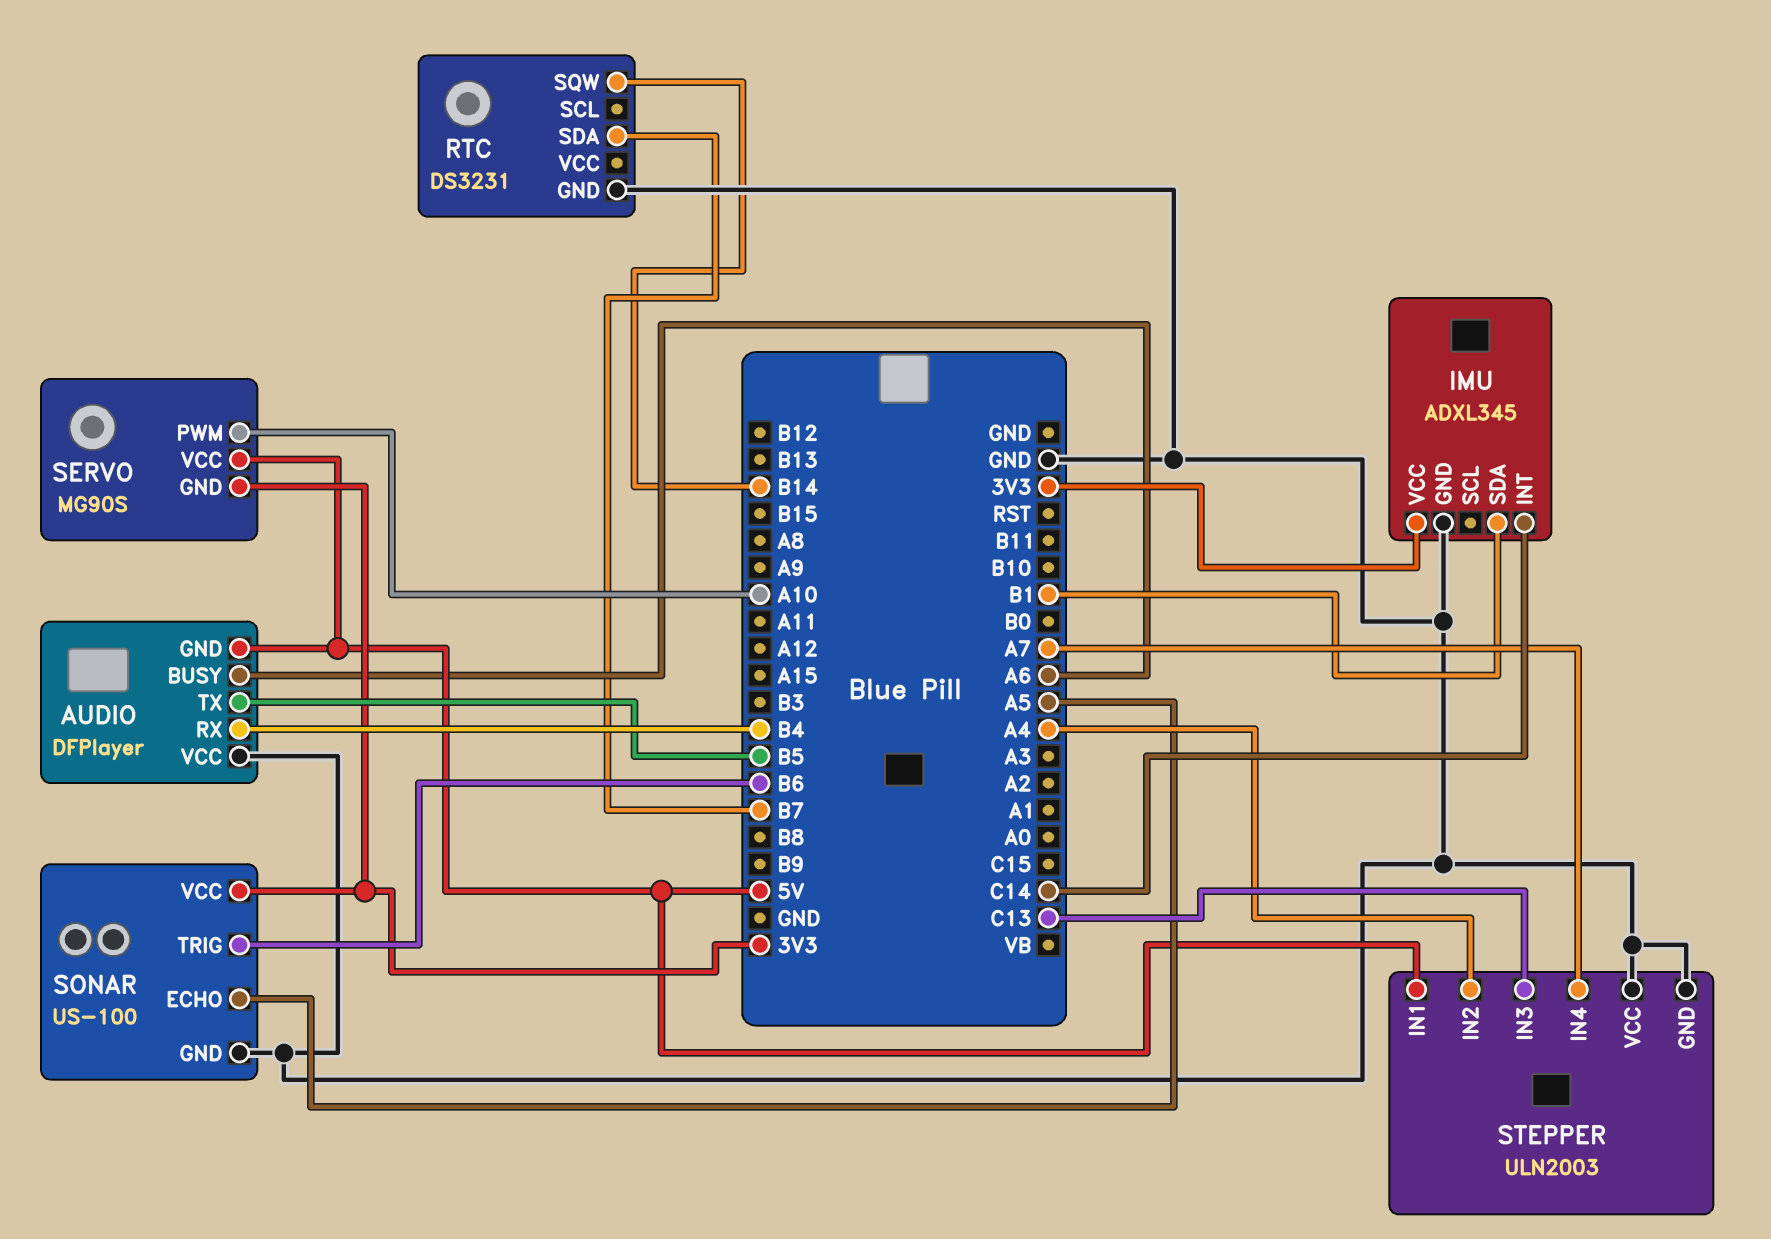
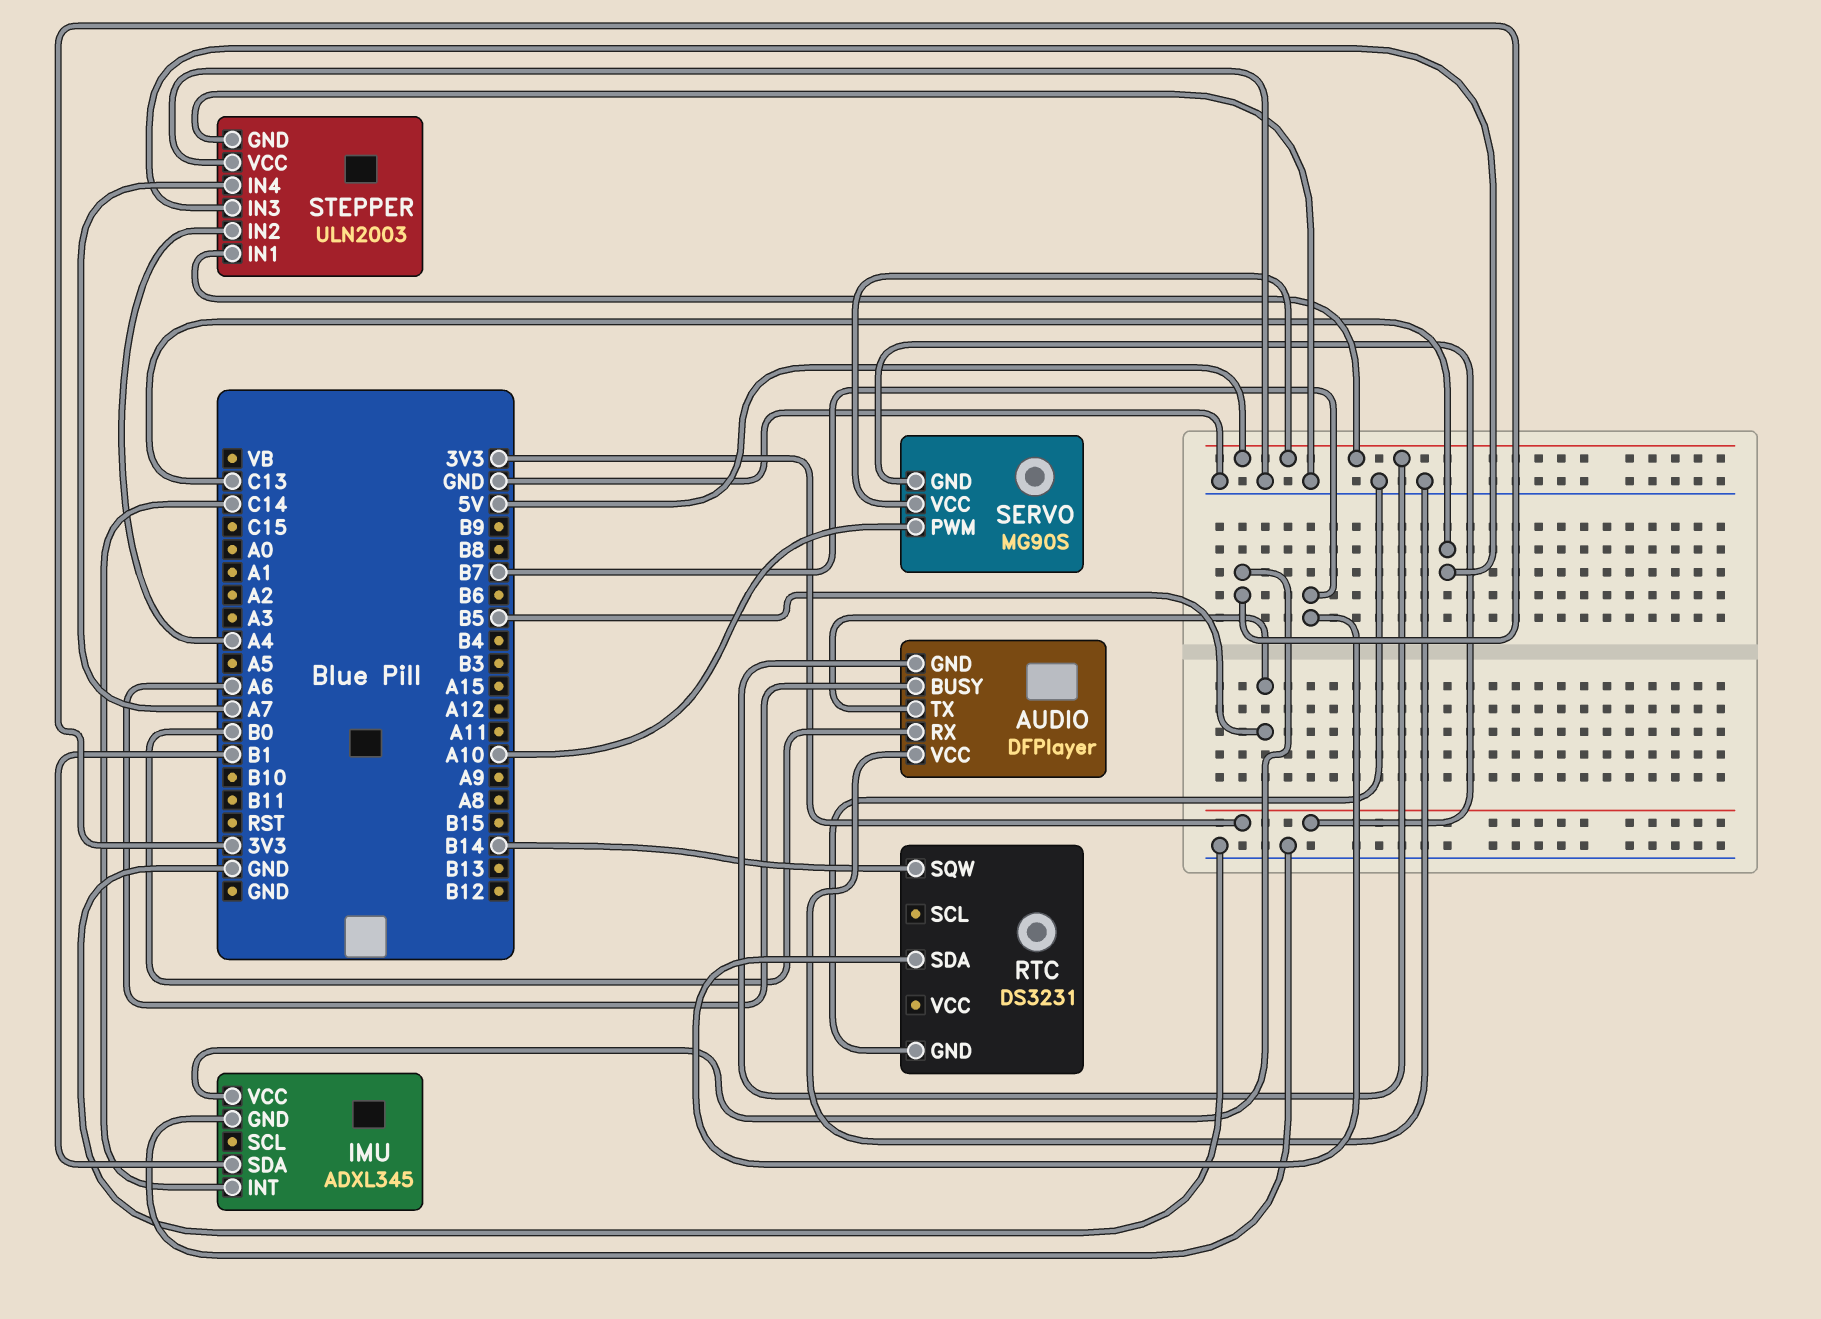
AUDIO pin RX: B4 -> B0
SONAR: US-100 -> none
SONAR pin ECHO: A5 -> none
SONAR pin GND: GND -> none
SONAR pin TRIG: B6 -> none
SONAR pin VCC: 3V3 -> none

